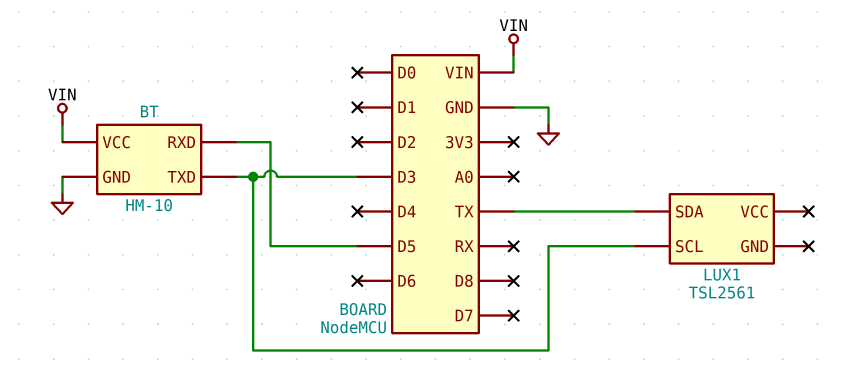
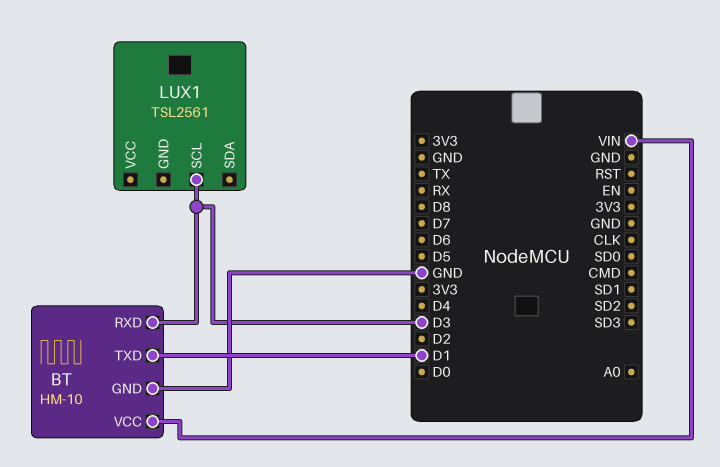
BT pin RXD: D5 -> D3
BT pin TXD: D3 -> D1
LUX1 pin SDA: TX -> none

